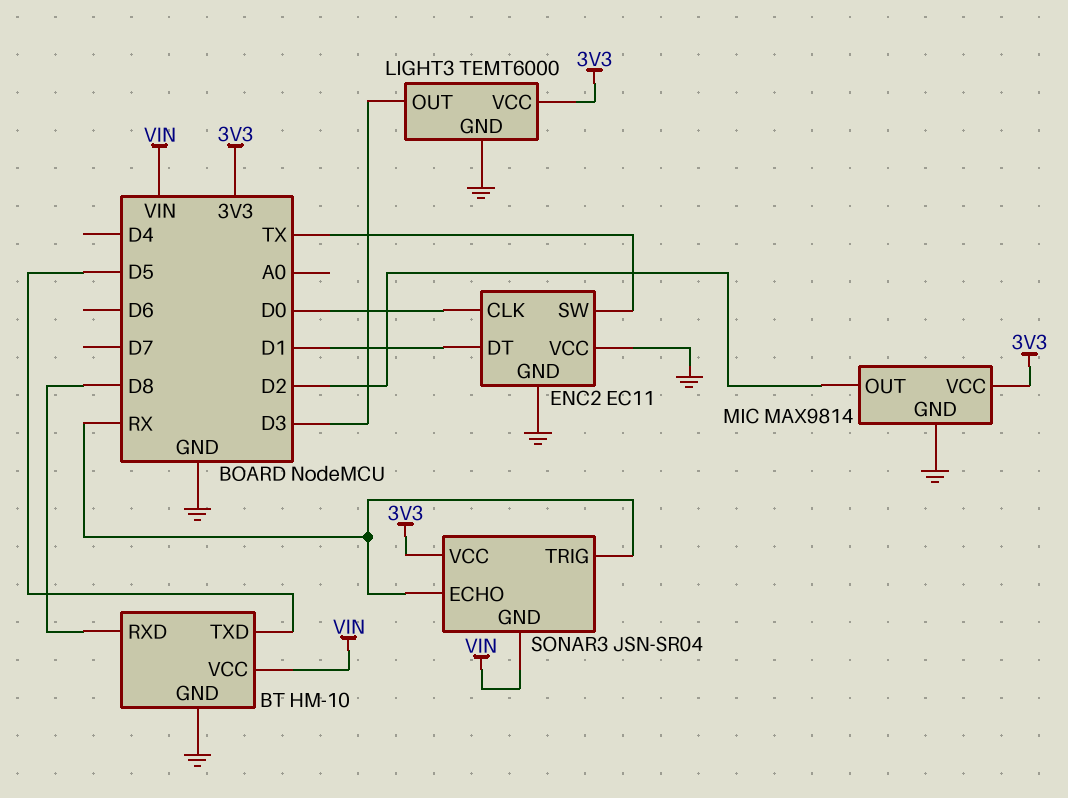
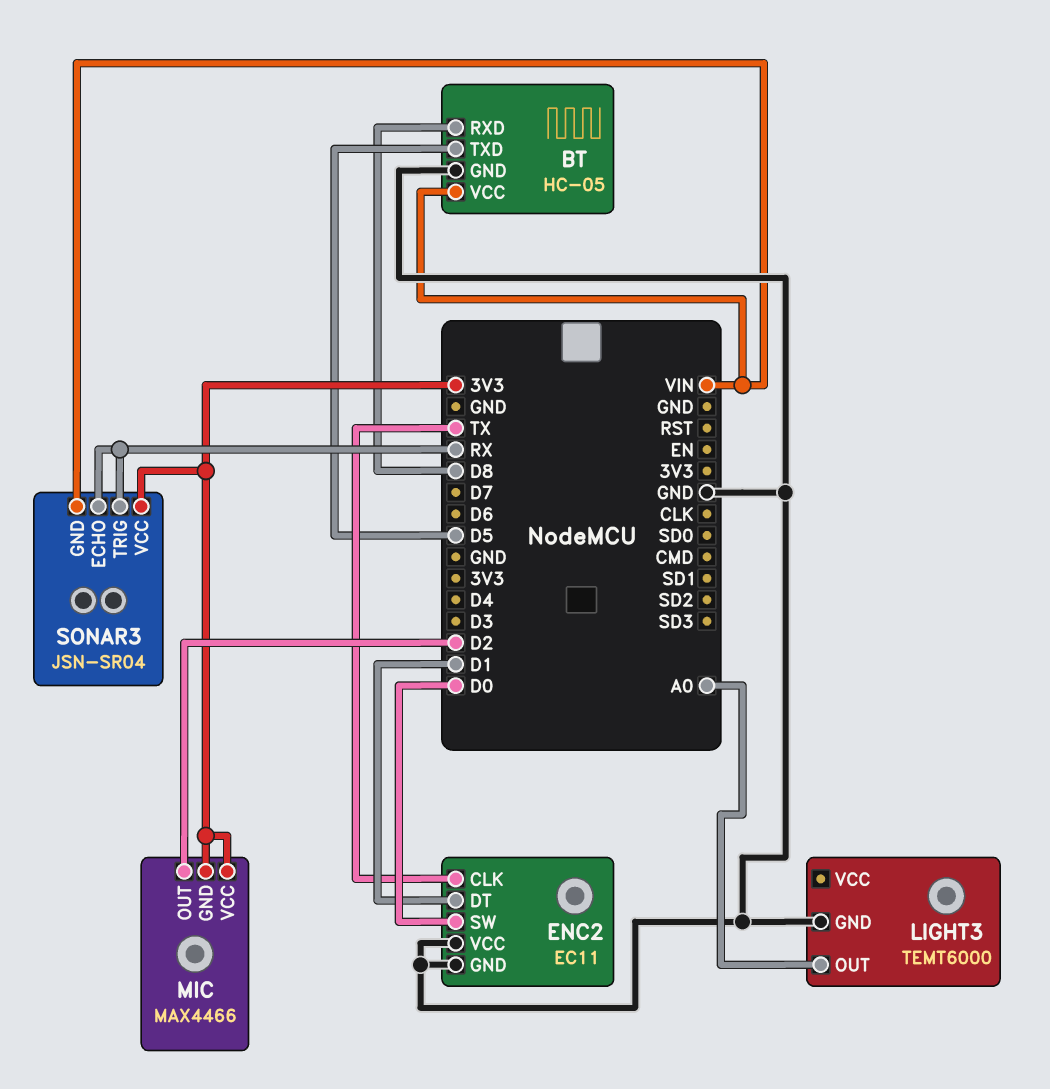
BT: HM-10 -> HC-05
ENC2 pin CLK: D0 -> TX
ENC2 pin SW: TX -> D0
LIGHT3 pin OUT: D3 -> A0
LIGHT3 pin VCC: 3V3 -> none
MIC: MAX9814 -> MAX4466
MIC pin GND: GND -> 3V3

